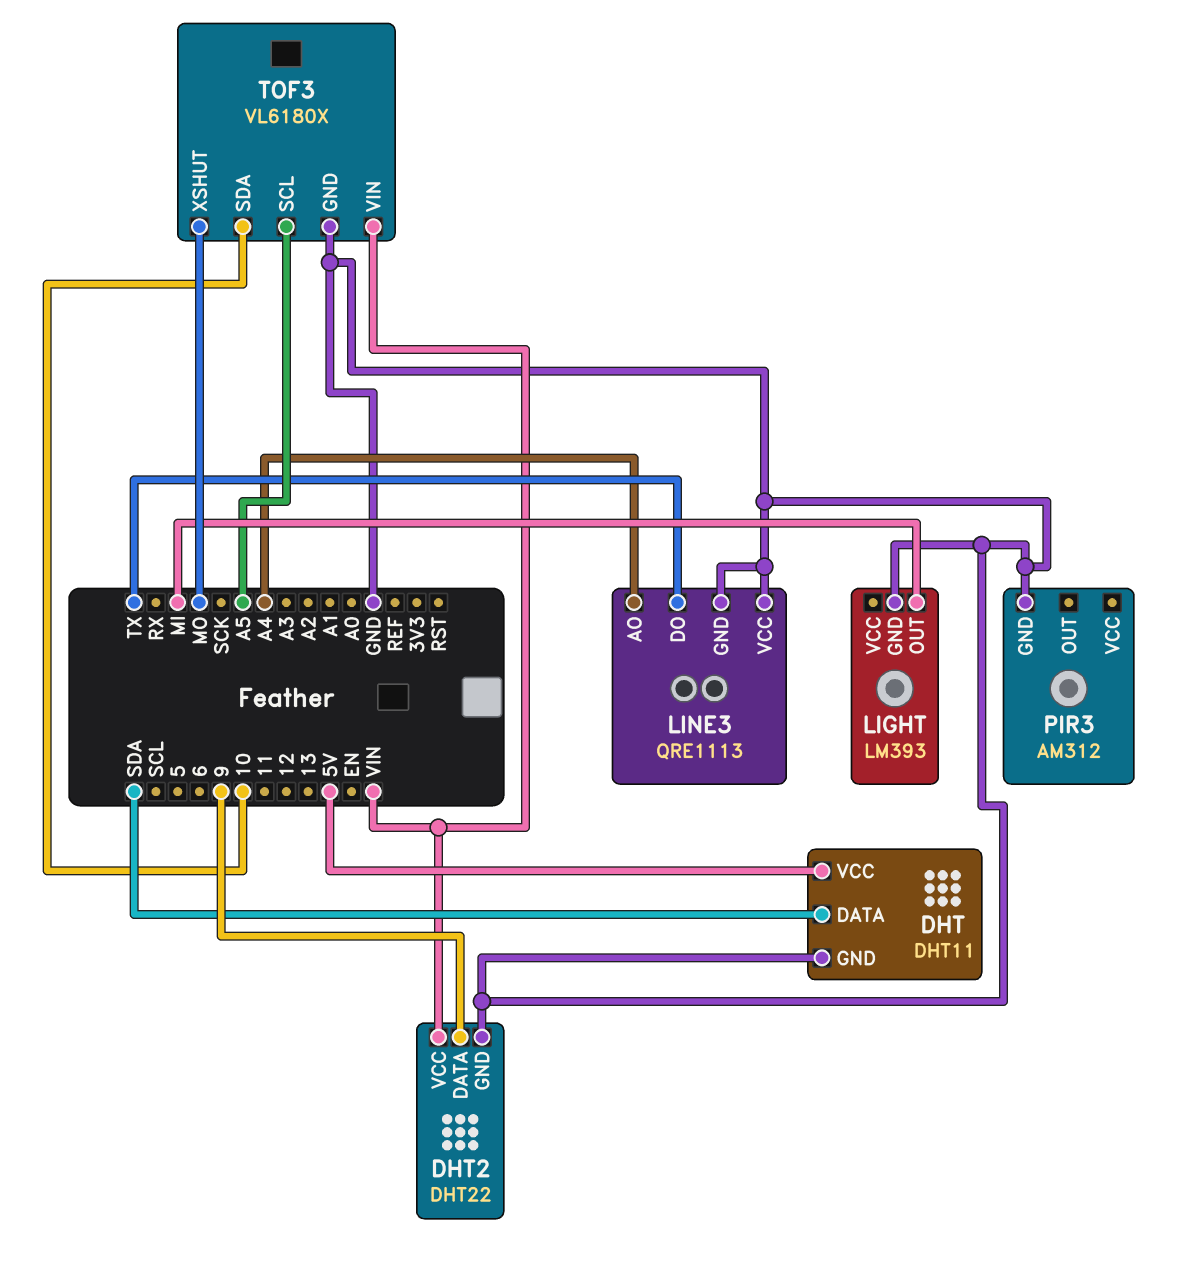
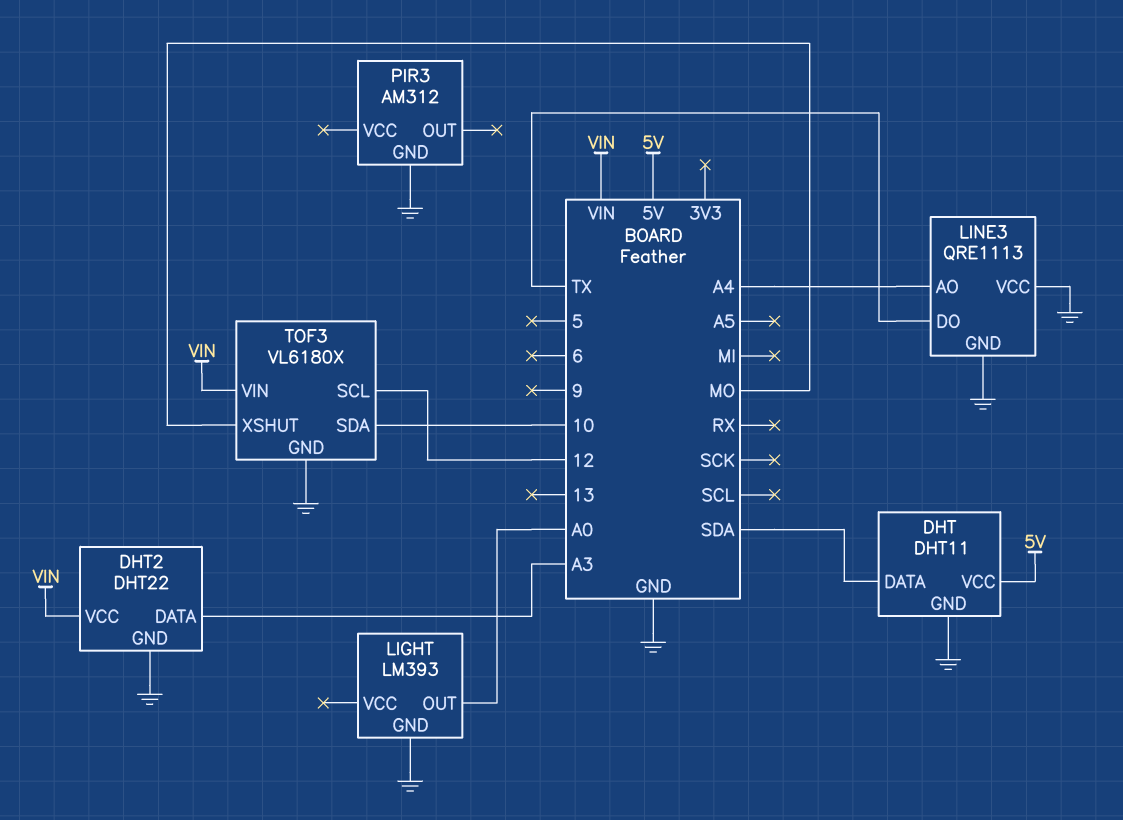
DHT2 pin DATA: 9 -> A3
LIGHT pin OUT: MI -> A0
TOF3 pin SCL: A5 -> 12

